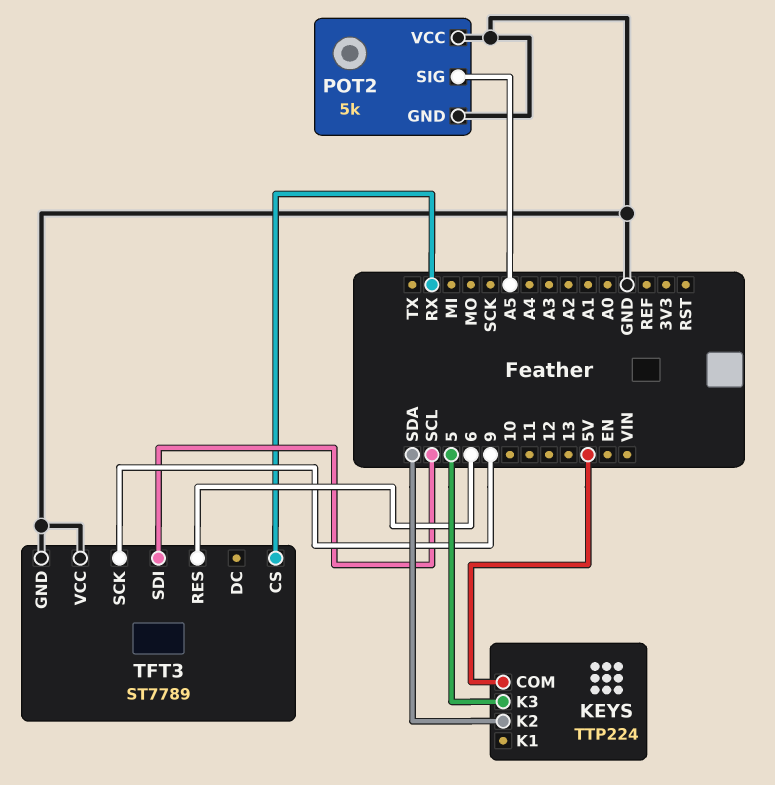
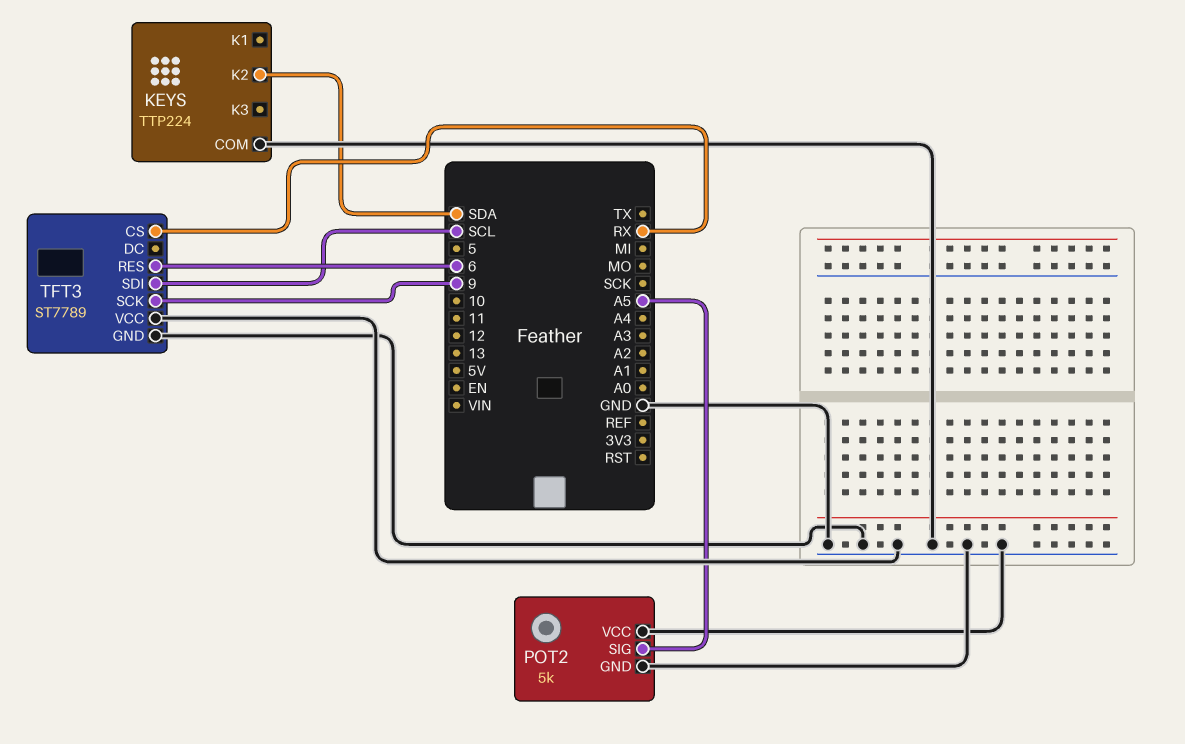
KEYS pin COM: 5V -> GND
KEYS pin K3: 5 -> none

